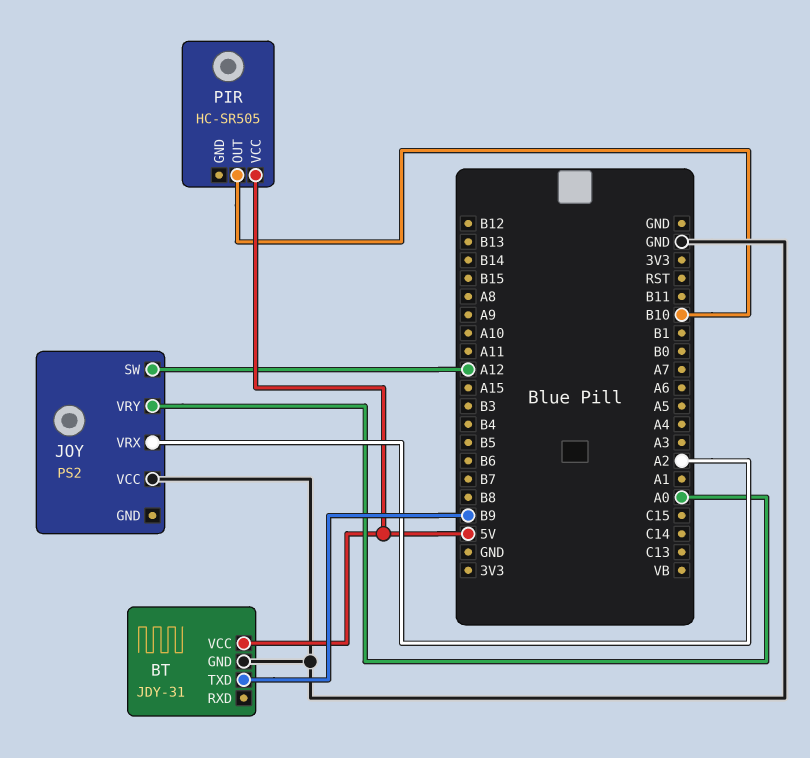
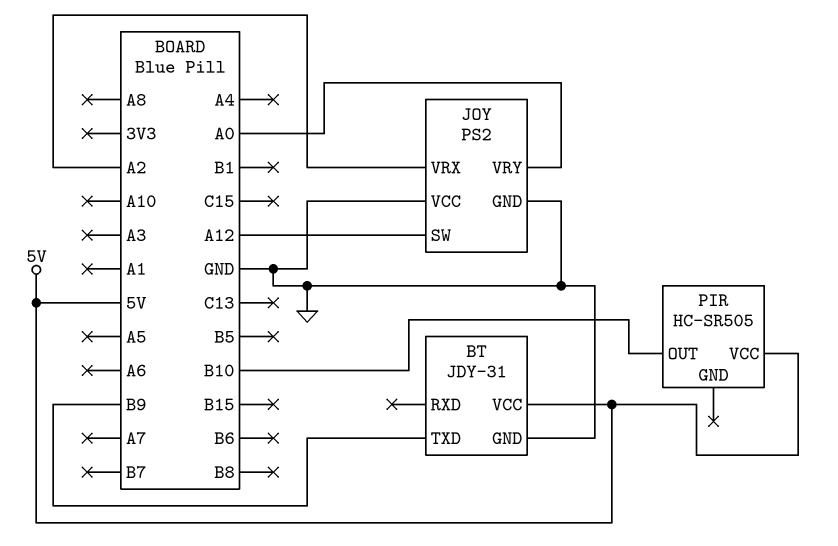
JOY pin GND: none -> GND

